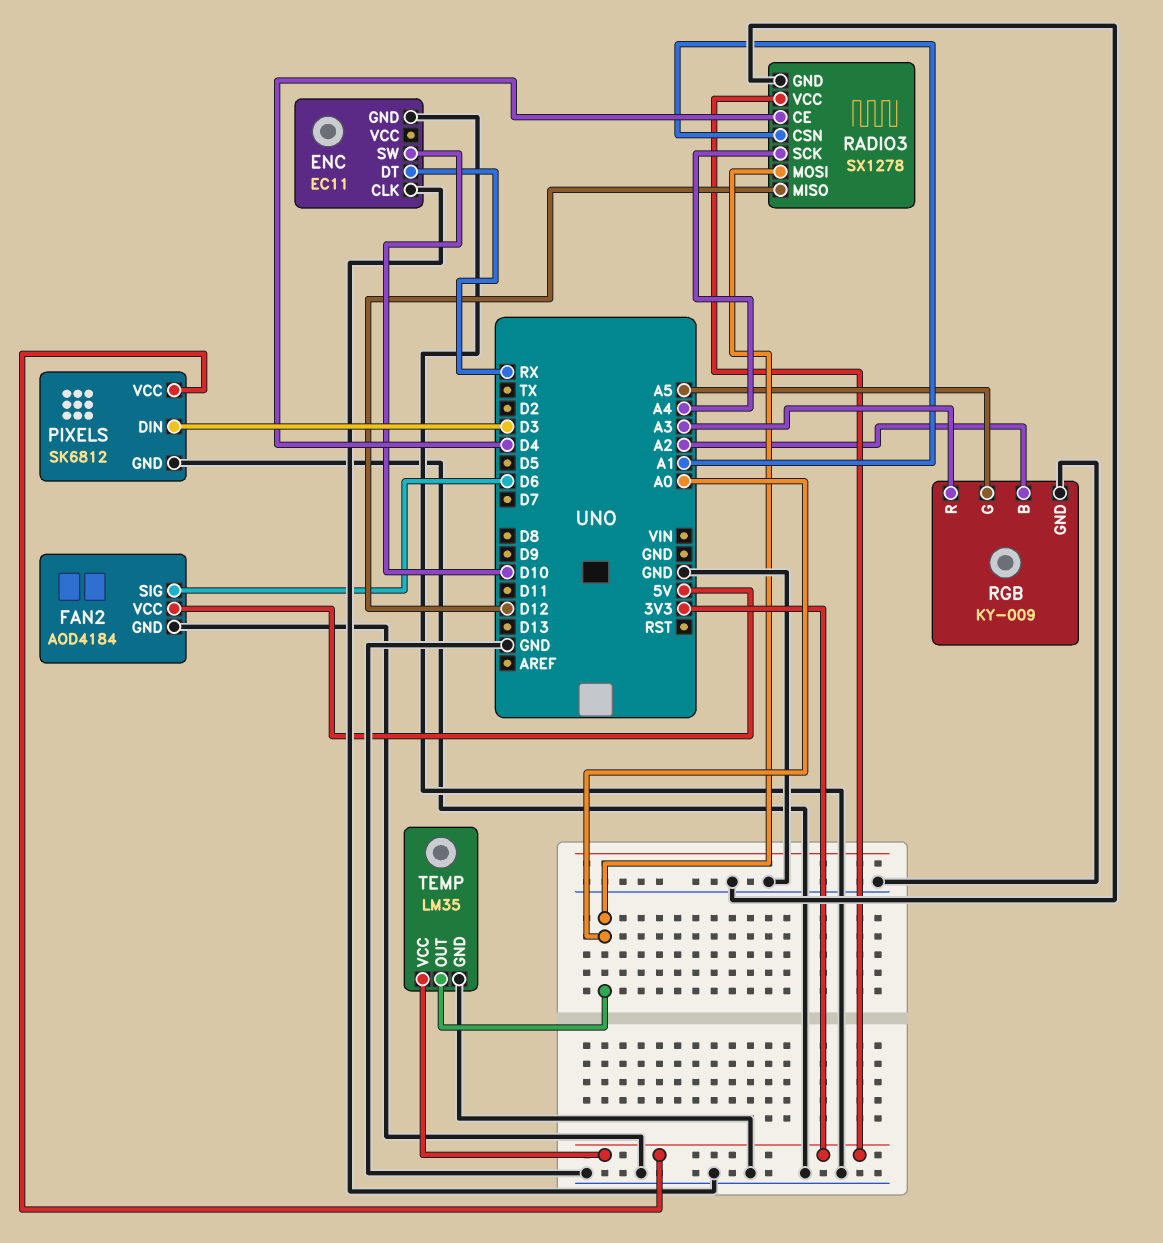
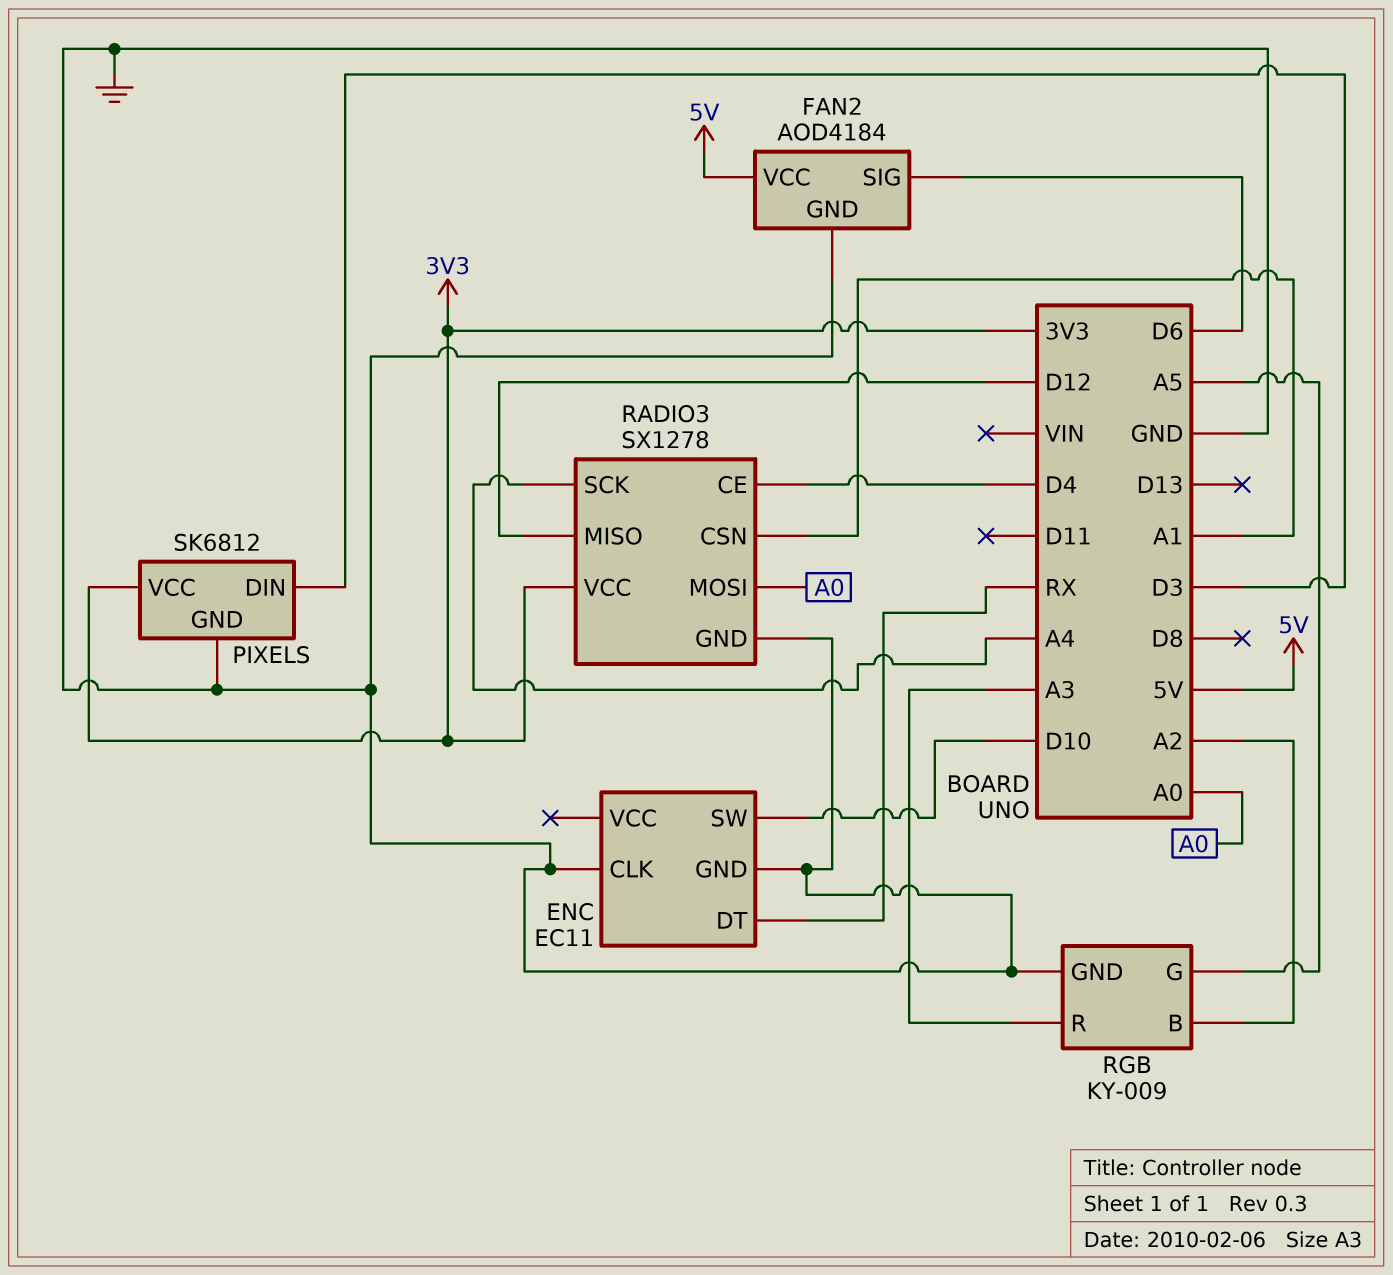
TEMP: LM35 -> none
TEMP pin GND: GND -> none
TEMP pin OUT: A0 -> none
TEMP pin VCC: 3V3 -> none

